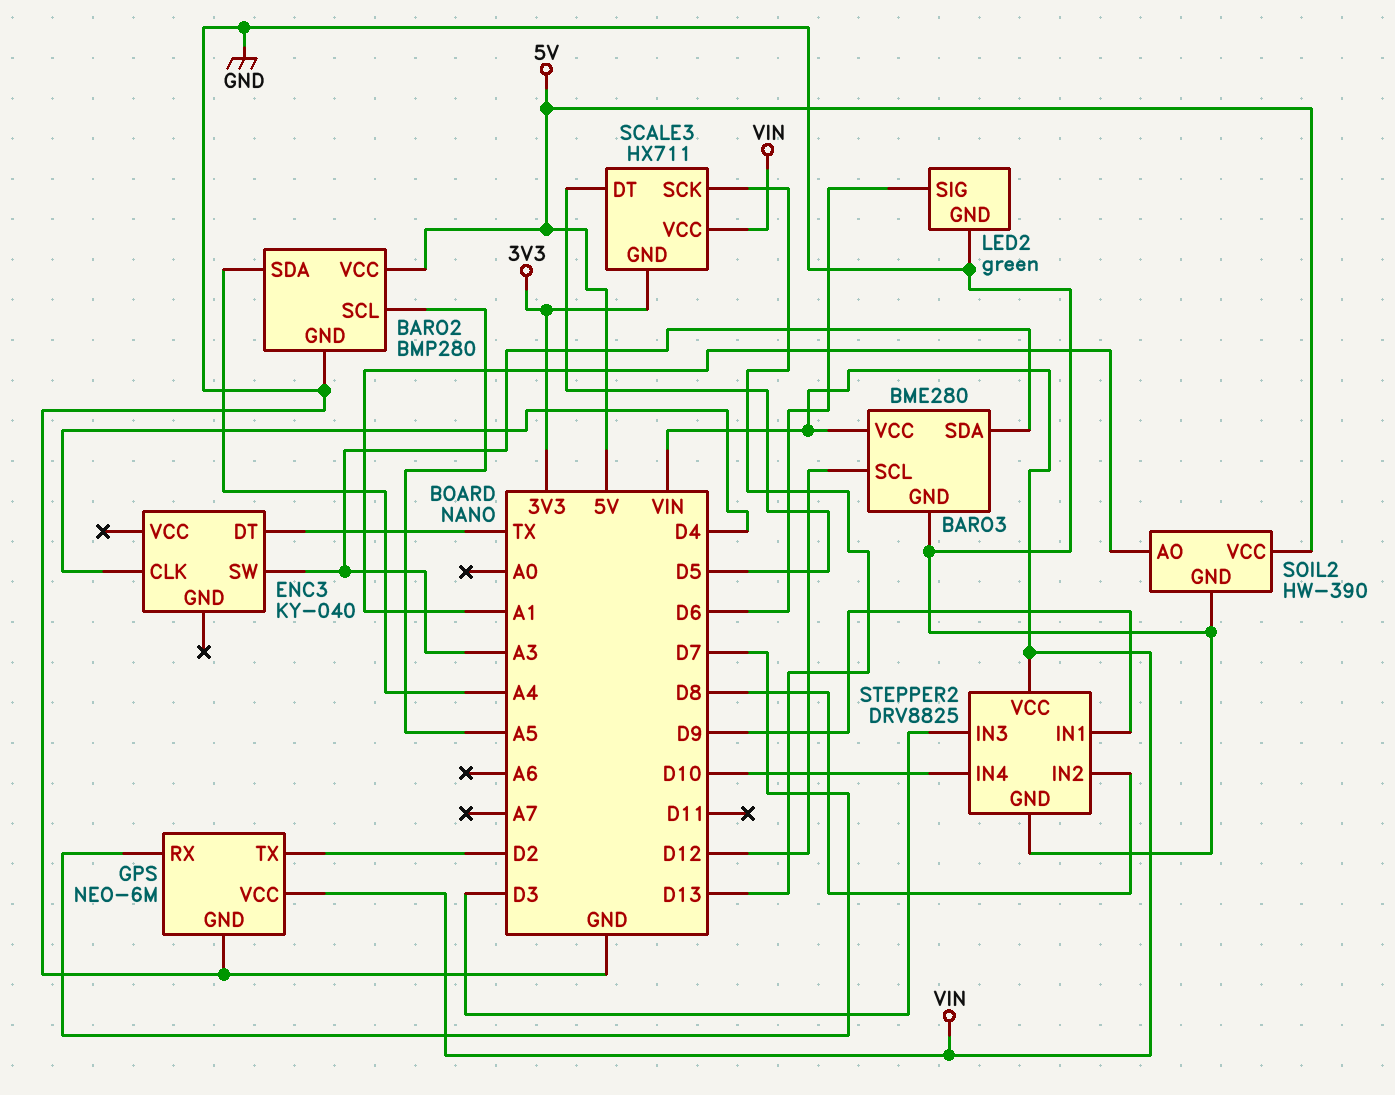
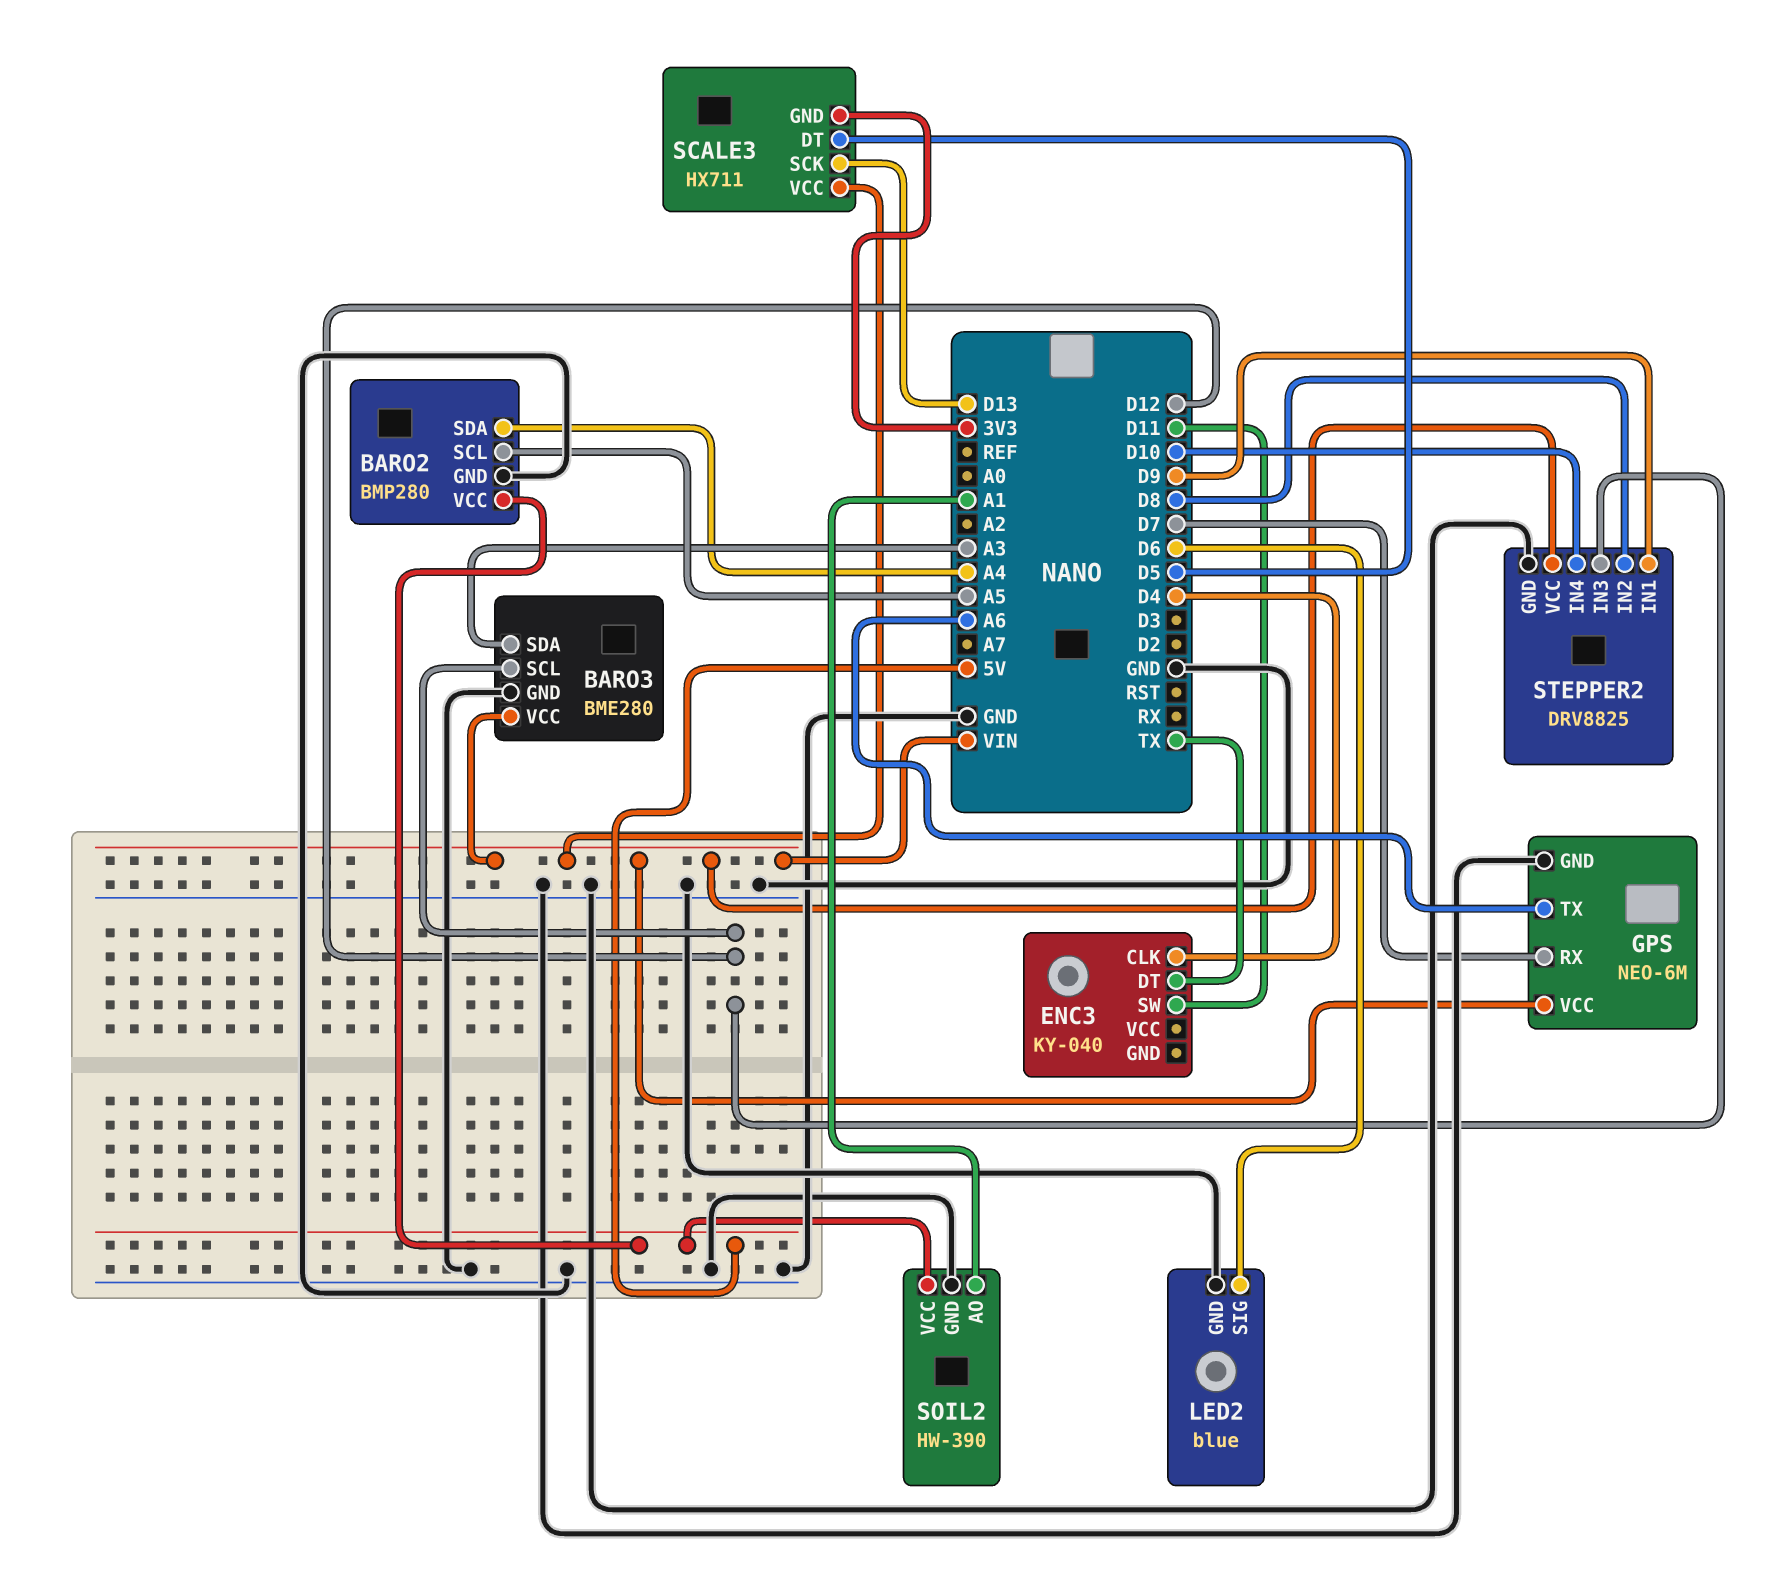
ENC3 pin SW: A3 -> D11
GPS pin TX: D2 -> A6
LED2: green -> blue
STEPPER2 pin IN3: D3 -> D12

